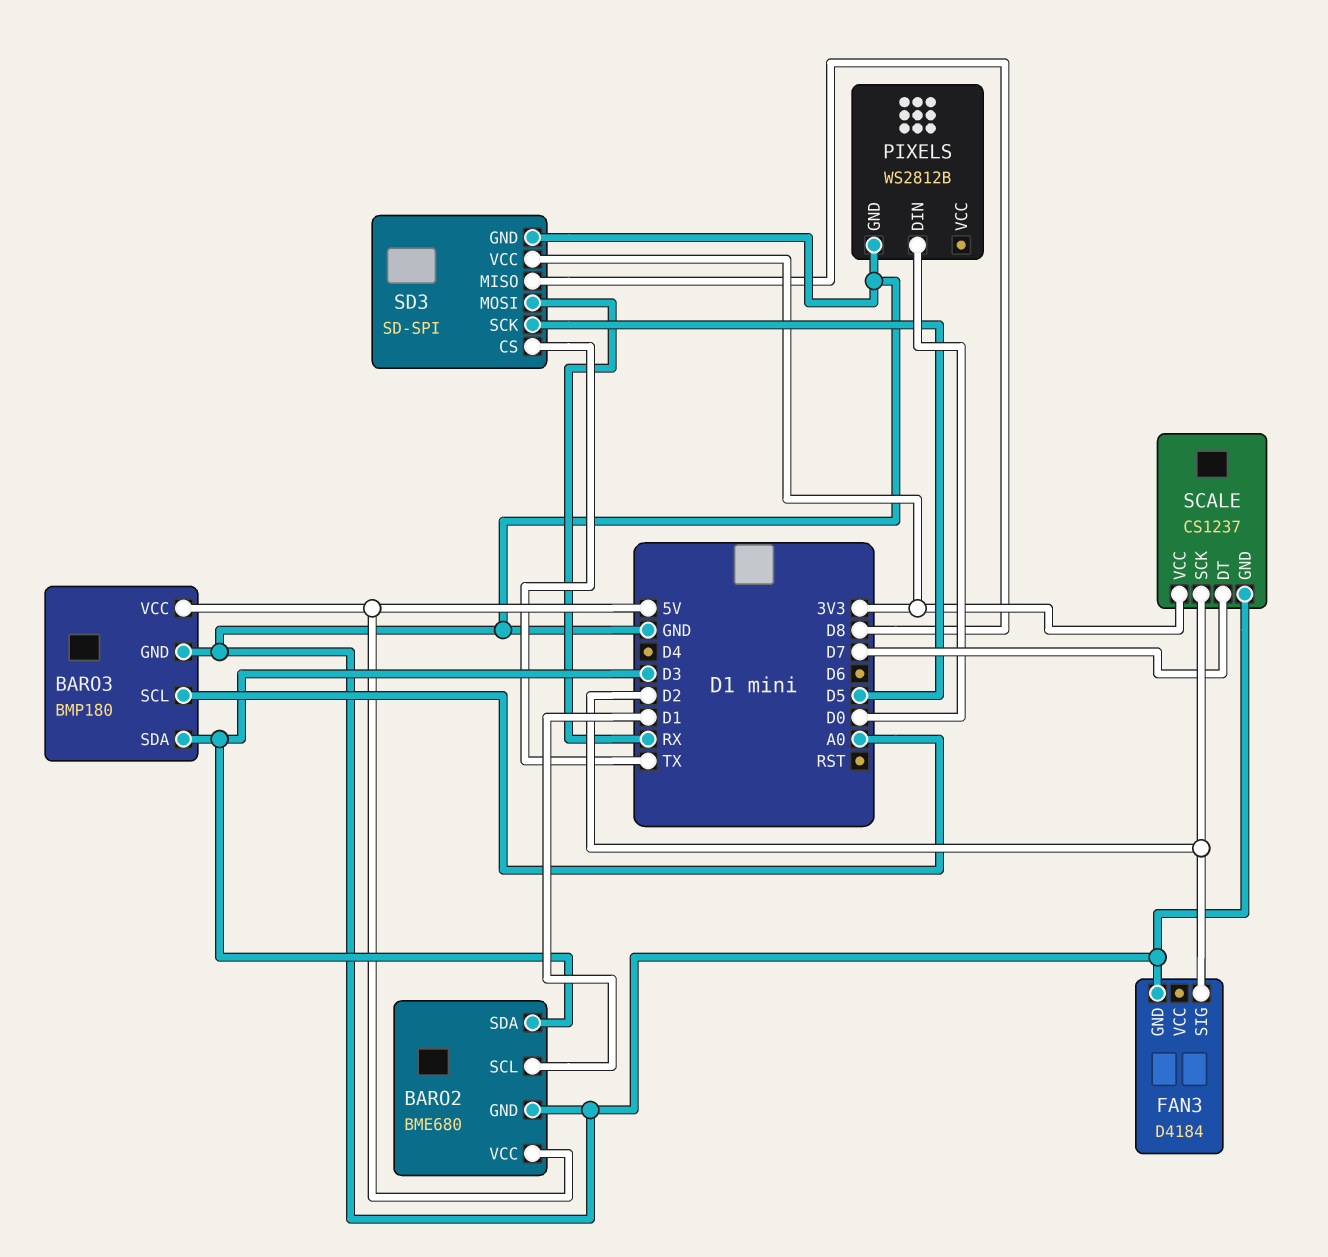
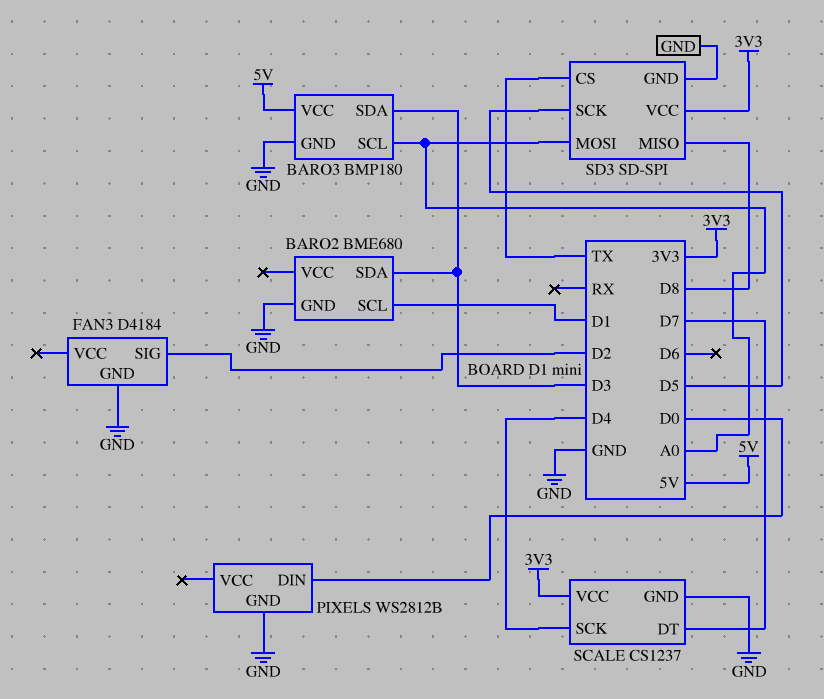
BARO2 pin VCC: 5V -> none
SCALE pin SCK: D2 -> D4
SD3 pin MOSI: RX -> A0

